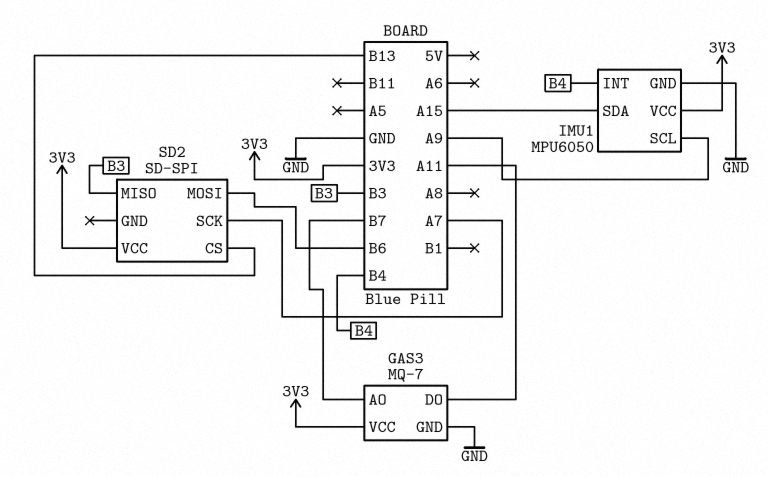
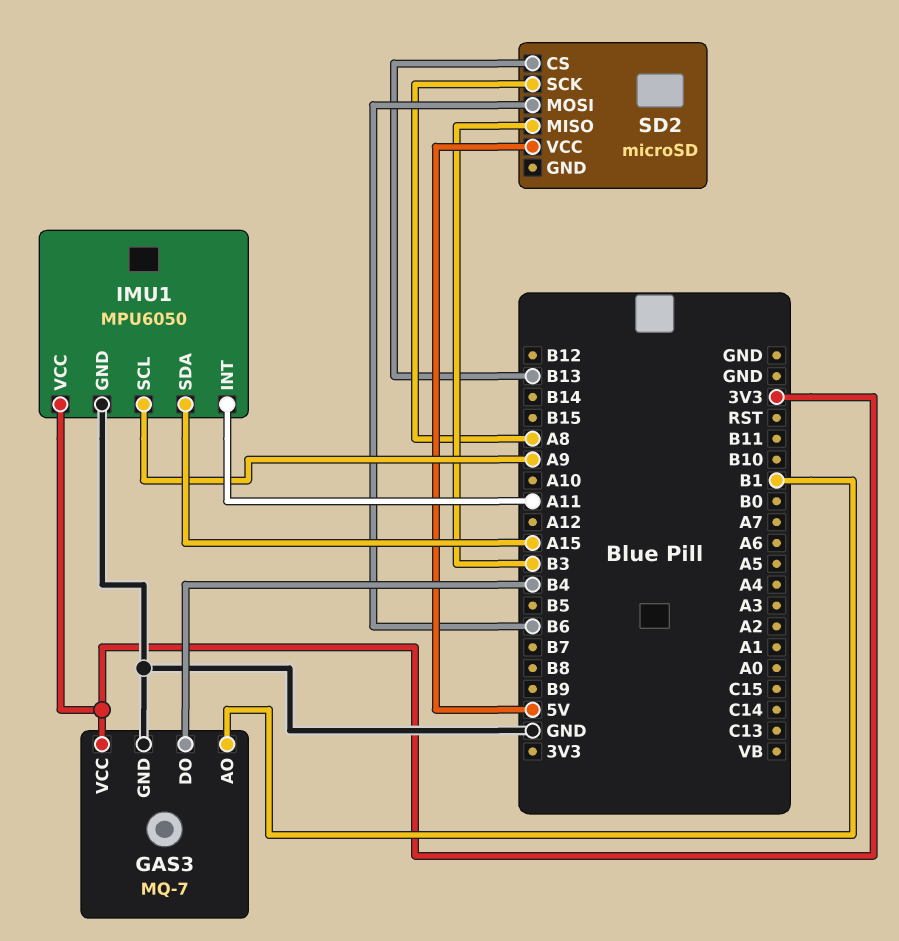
GAS3 pin AO: B7 -> B1
GAS3 pin DO: A11 -> B4
IMU1 pin INT: B4 -> A11
SD2: SD-SPI -> microSD
SD2 pin SCK: A7 -> A8
SD2 pin VCC: 3V3 -> 5V

